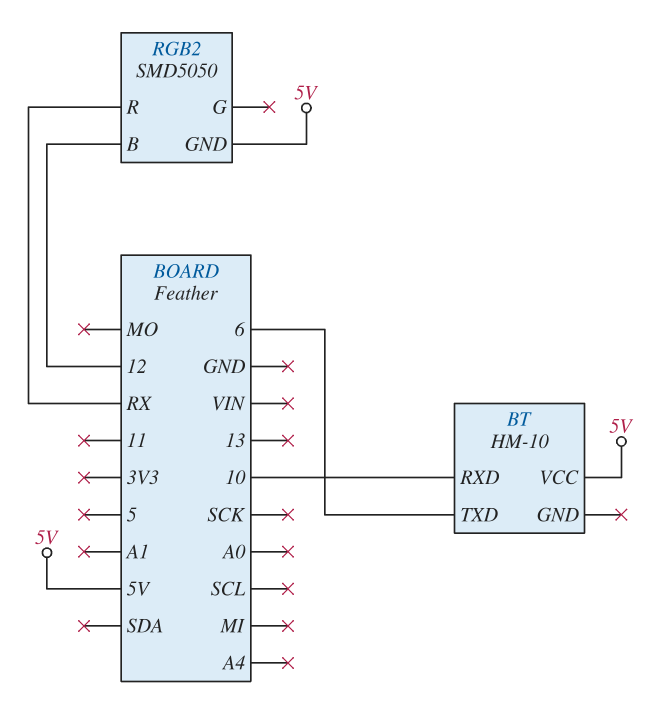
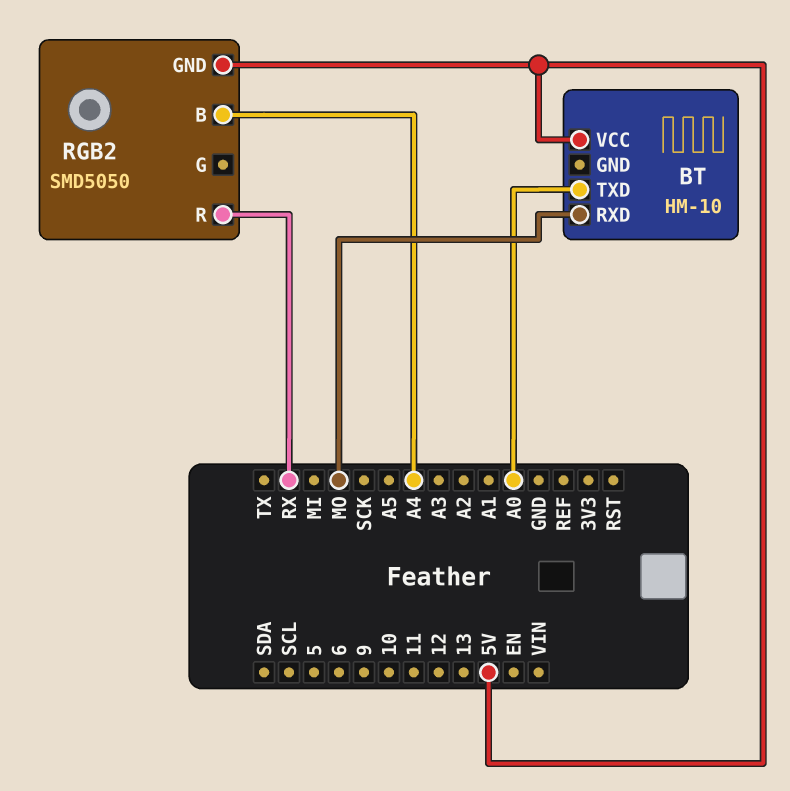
BT pin RXD: 10 -> MO
BT pin TXD: 6 -> A0
RGB2 pin B: 12 -> A4

